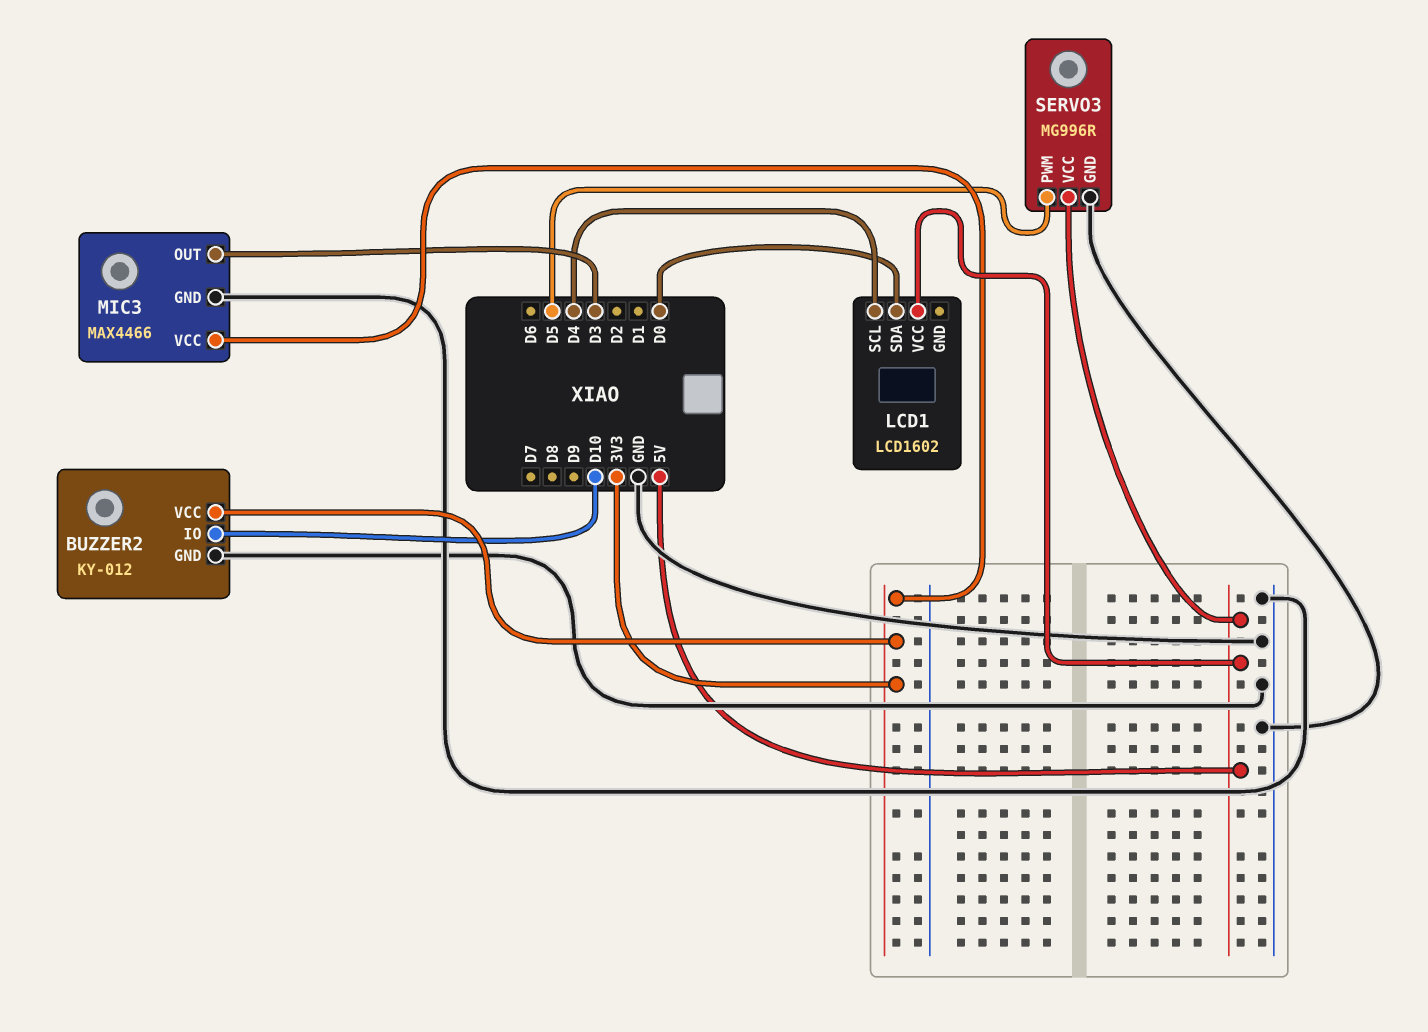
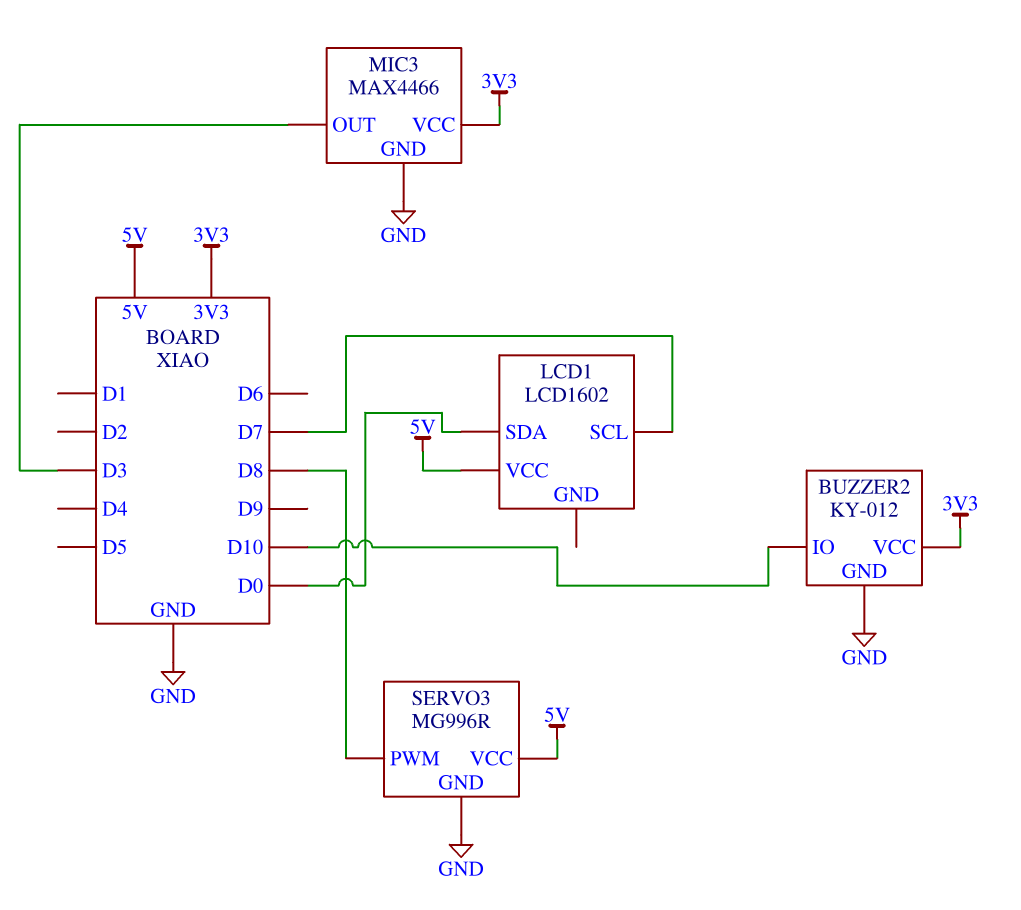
LCD1 pin SCL: D4 -> D7
SERVO3 pin PWM: D5 -> D8

